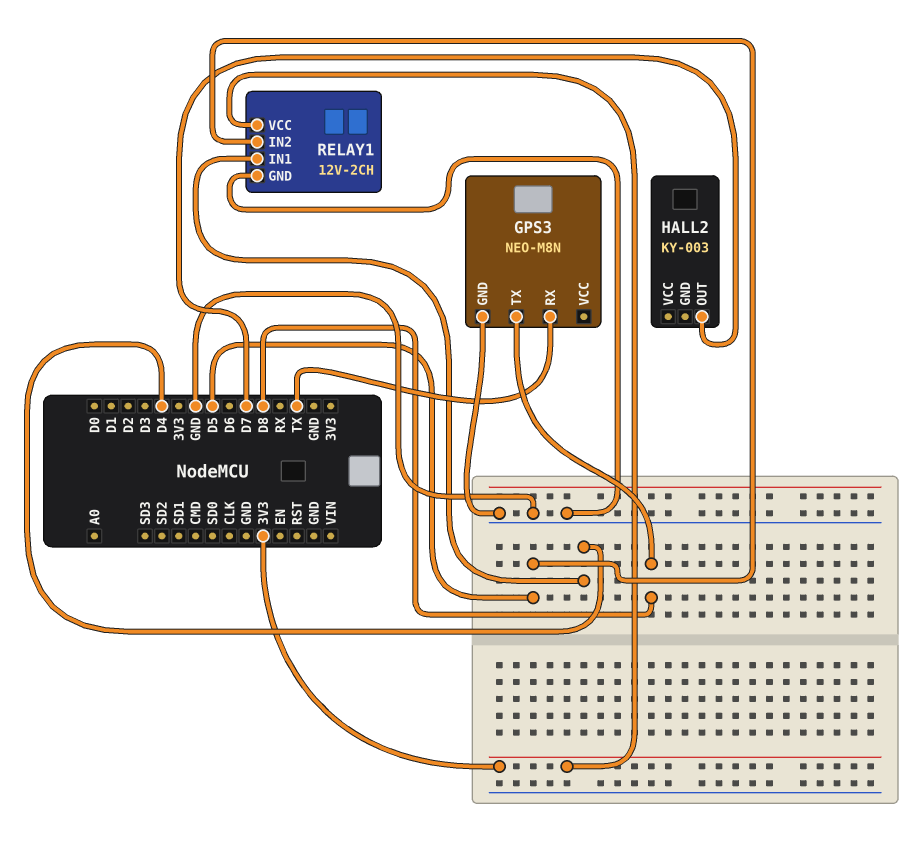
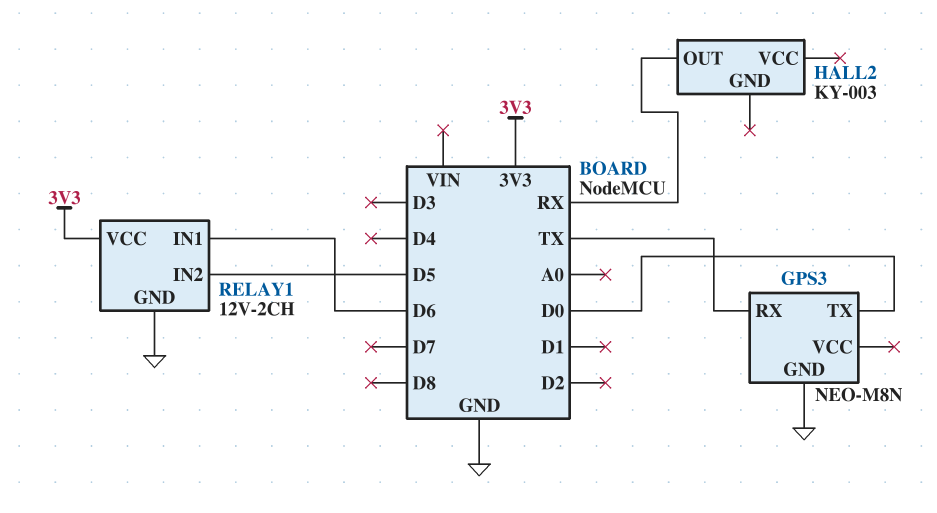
GPS3 pin TX: D8 -> D0
HALL2 pin OUT: D7 -> RX
RELAY1 pin IN1: D4 -> D6

